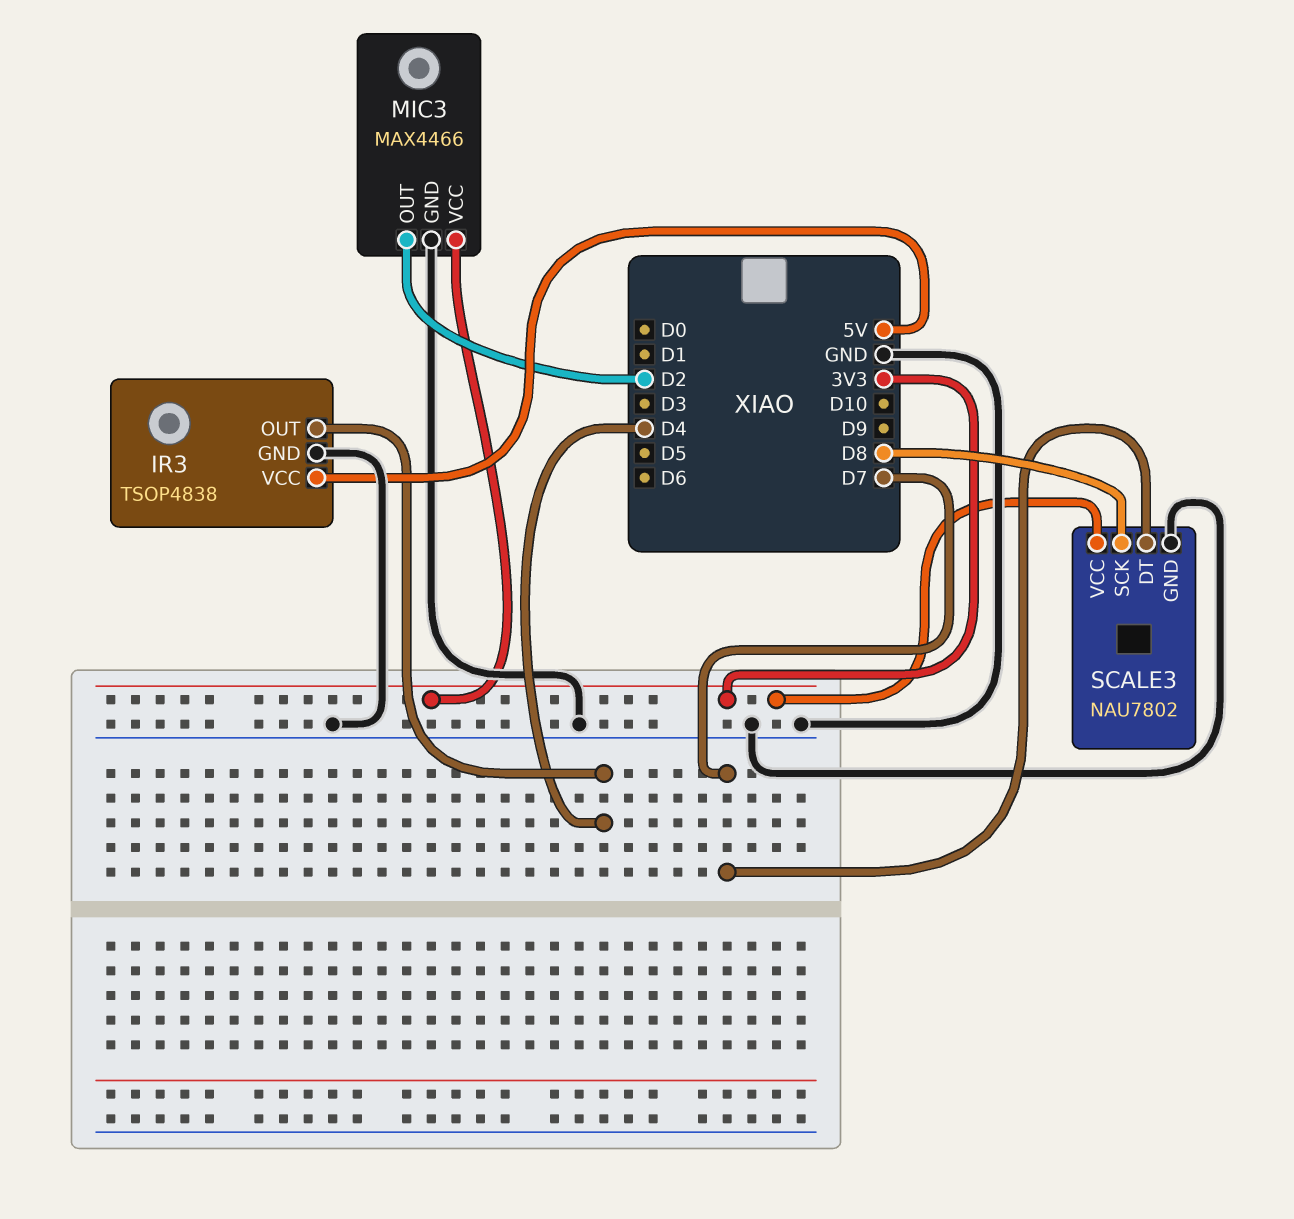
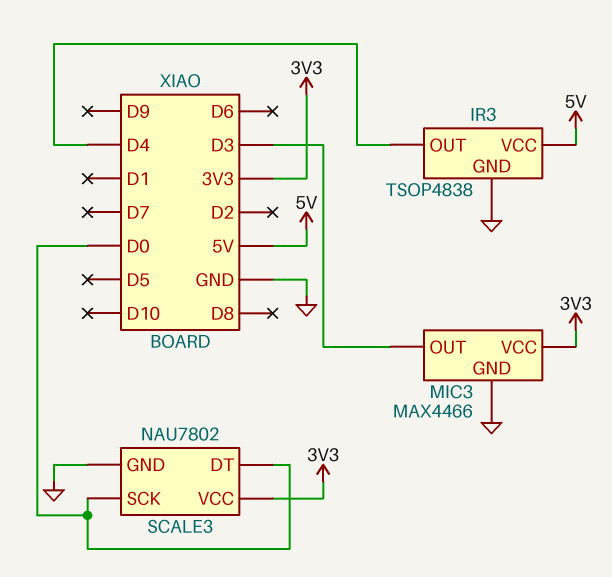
MIC3 pin OUT: D2 -> D3
SCALE3 pin DT: D7 -> D0
SCALE3 pin SCK: D8 -> D0

